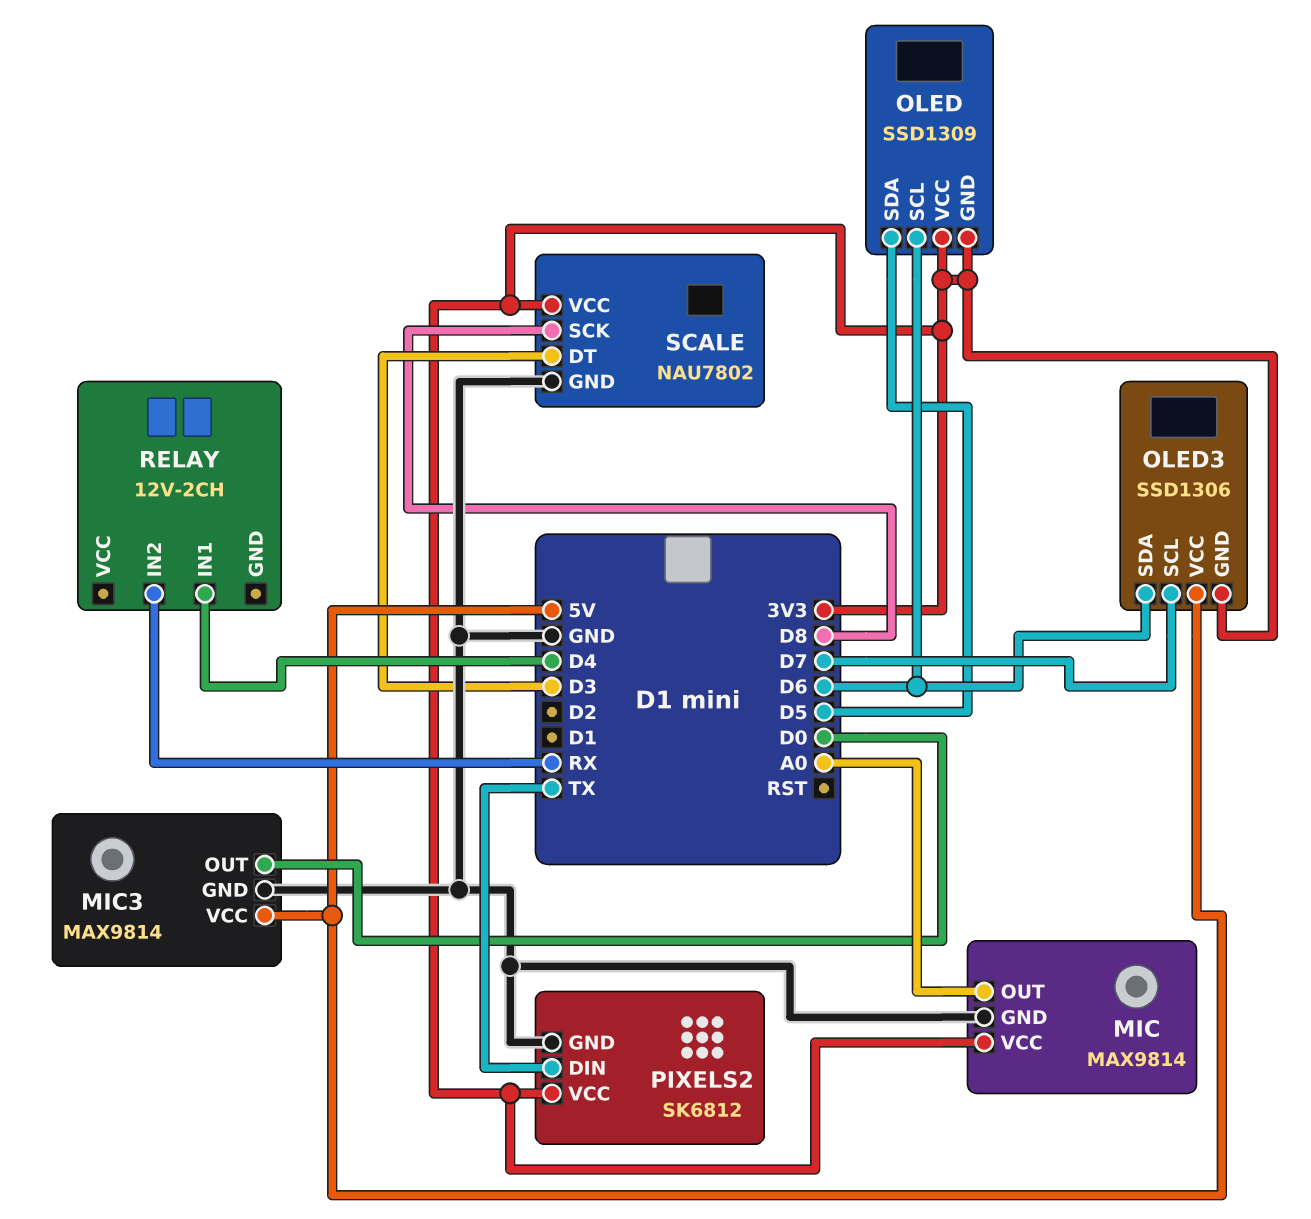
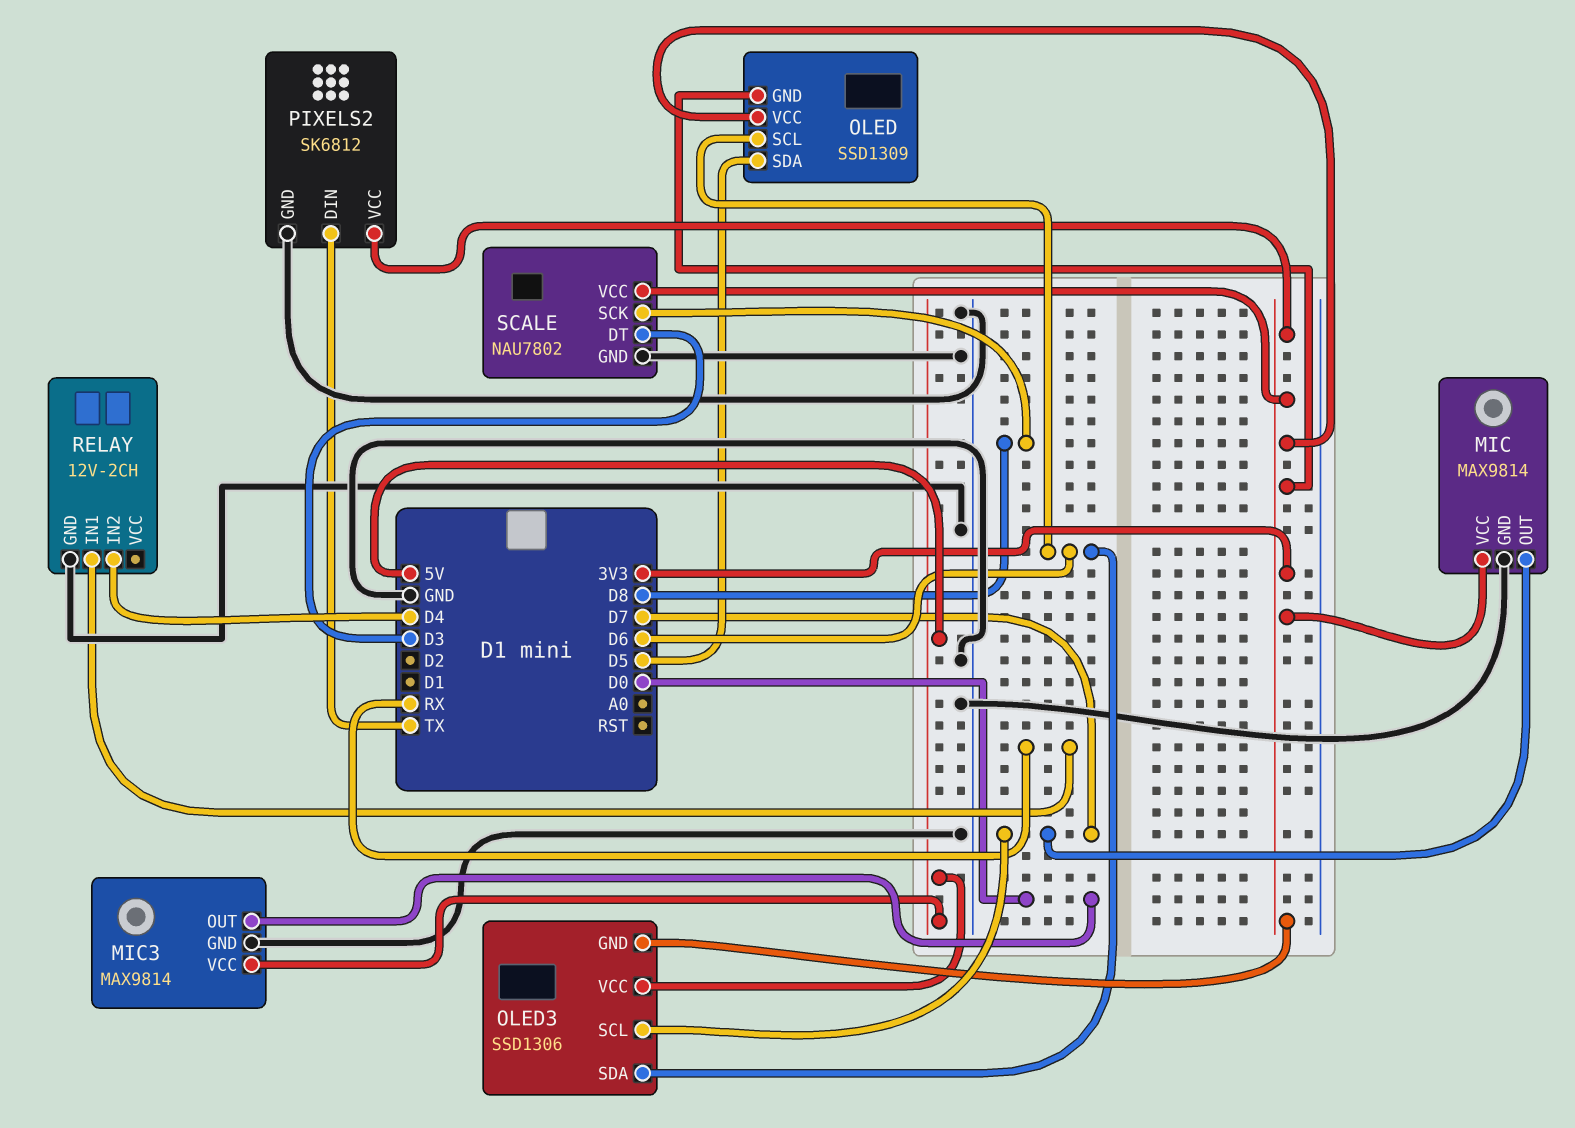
MIC pin OUT: A0 -> D7
RELAY pin GND: none -> GND
RELAY pin IN1: D4 -> RX
RELAY pin IN2: RX -> D4

